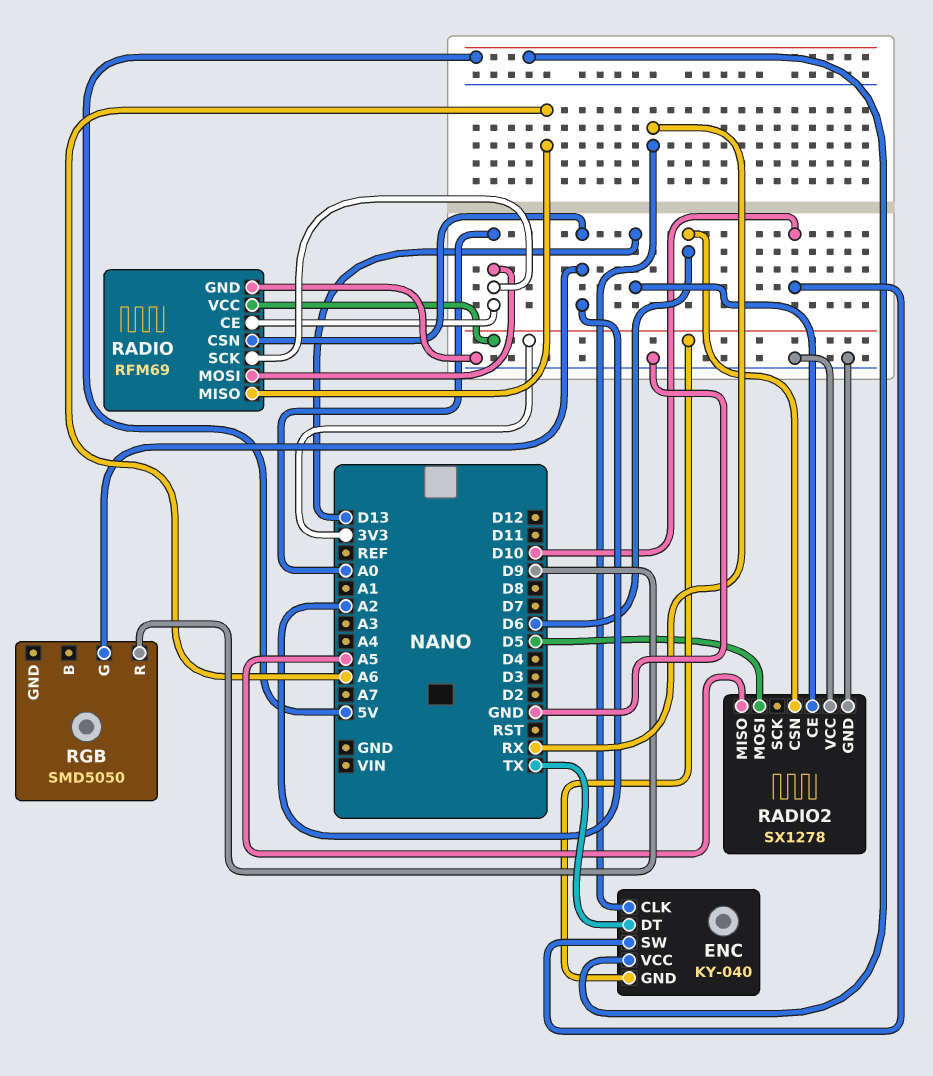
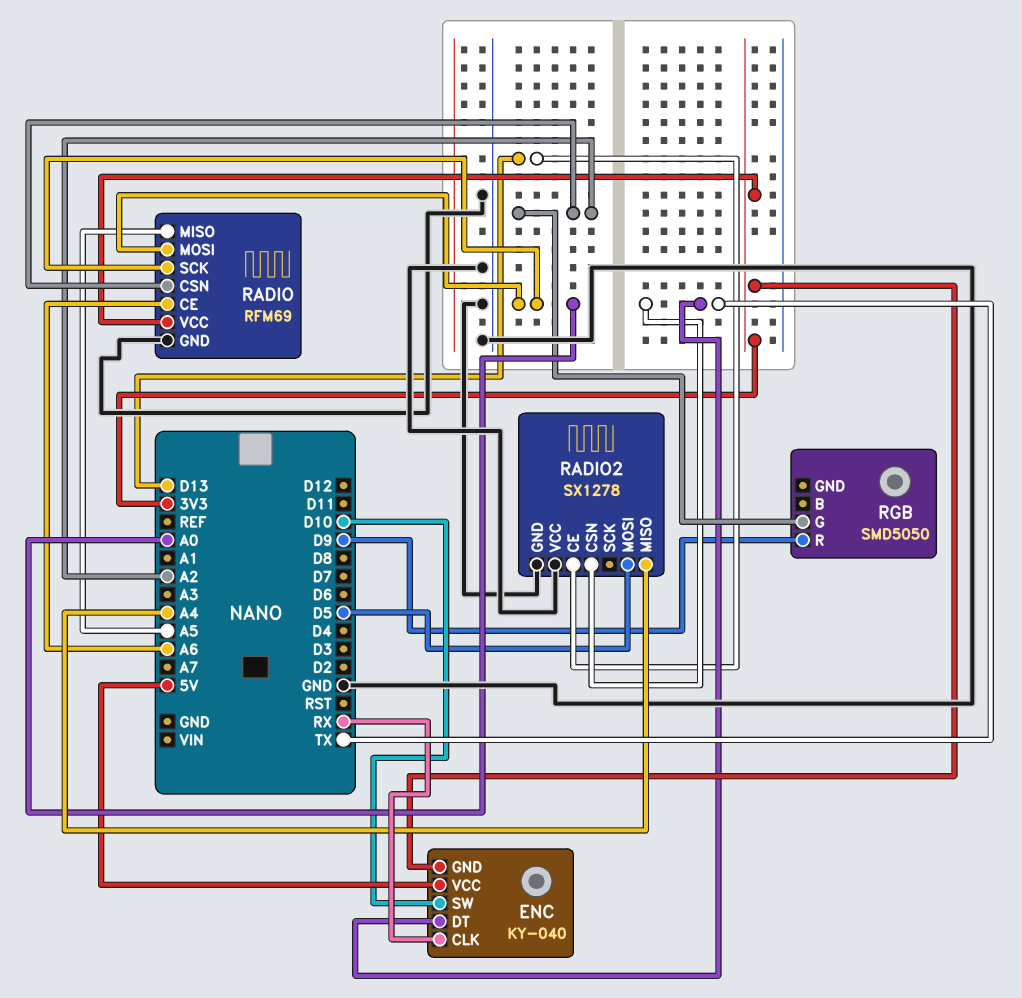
RADIO pin CE: A0 -> A6
RADIO pin MISO: A6 -> A5
RADIO2 pin CSN: D6 -> TX
RADIO2 pin MISO: A5 -> A4

